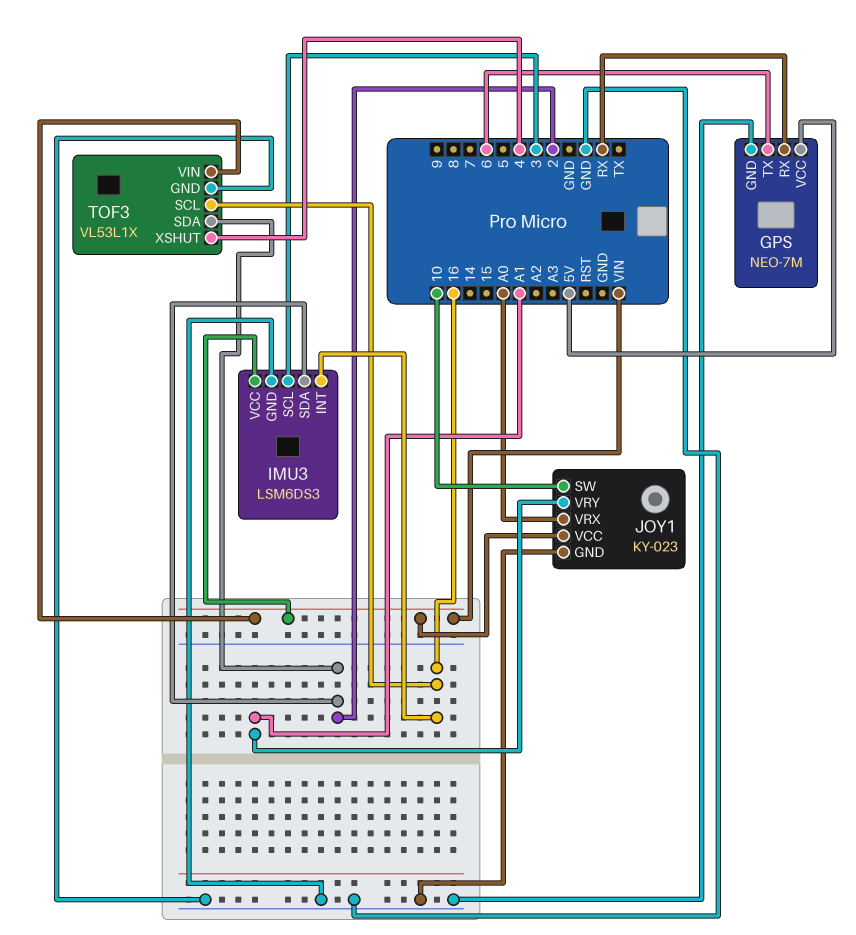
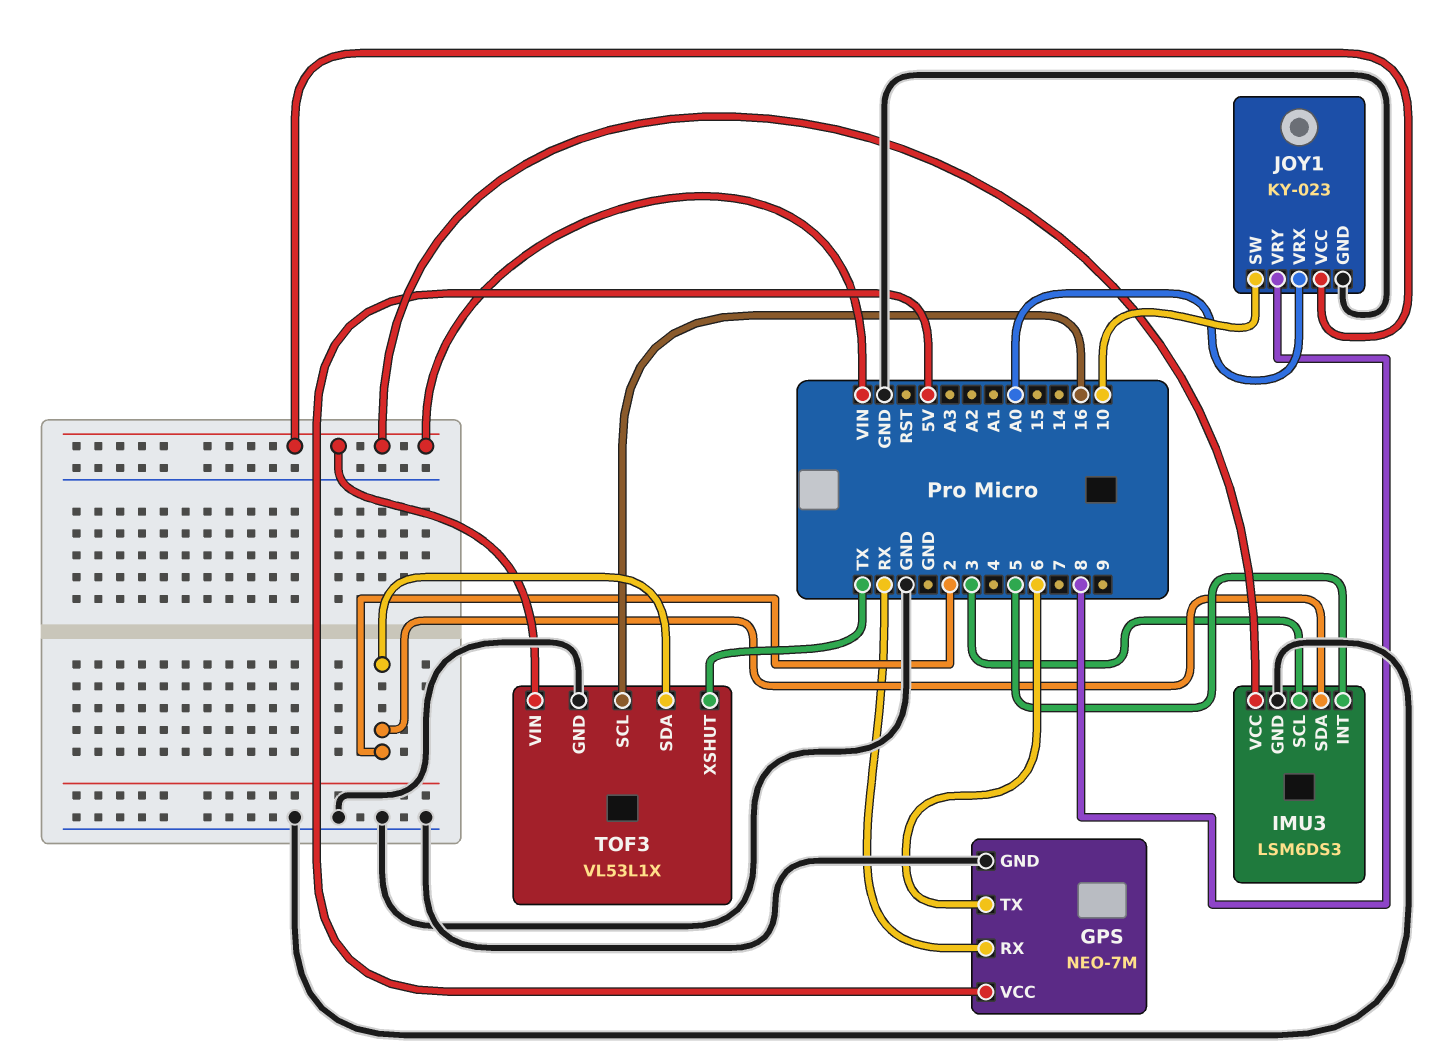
IMU3 pin INT: 16 -> 5
JOY1 pin VRY: A1 -> 8
TOF3 pin XSHUT: 4 -> TX

